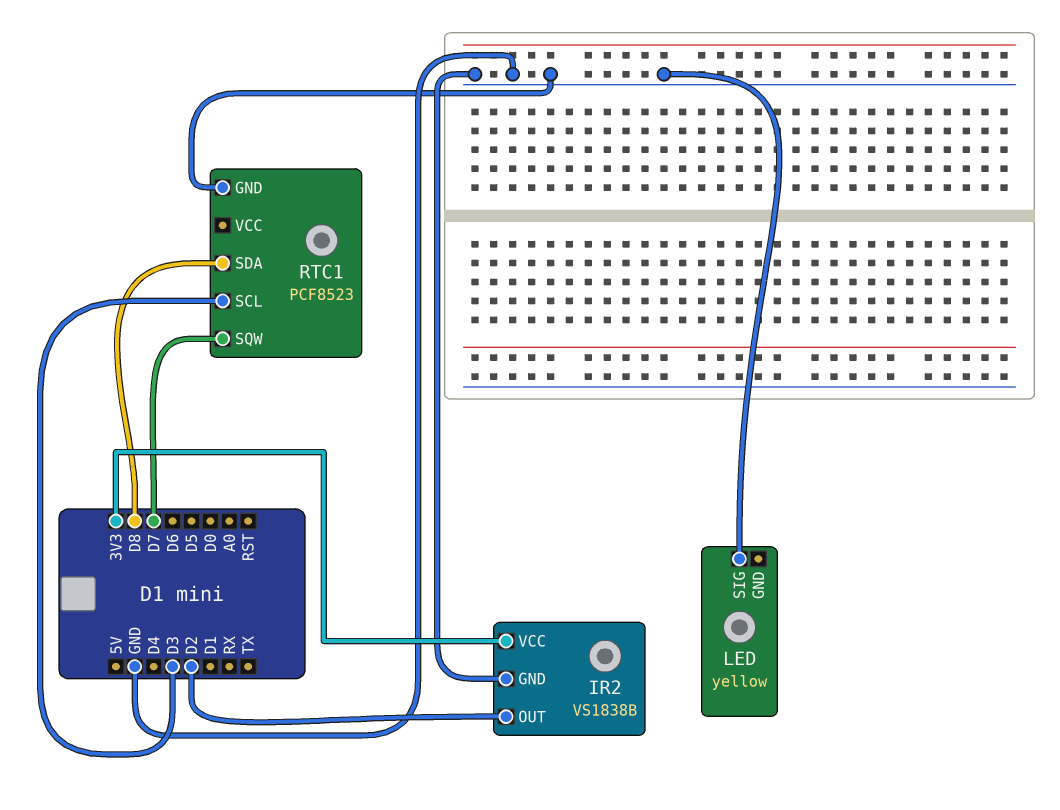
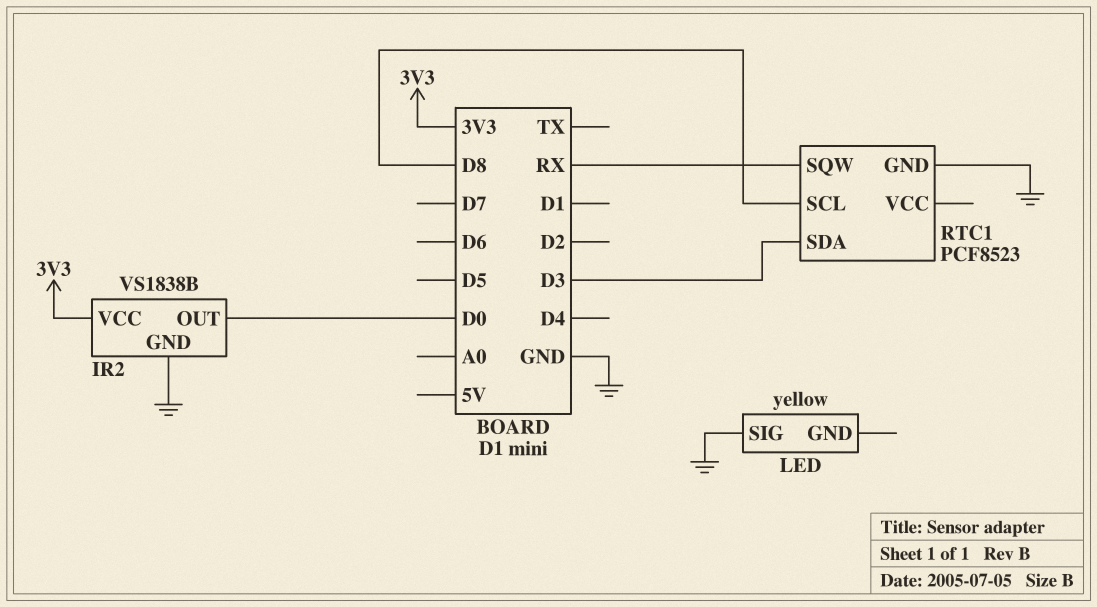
IR2 pin OUT: D2 -> D0
RTC1 pin SCL: D3 -> D8
RTC1 pin SDA: D8 -> D3
RTC1 pin SQW: D7 -> RX

